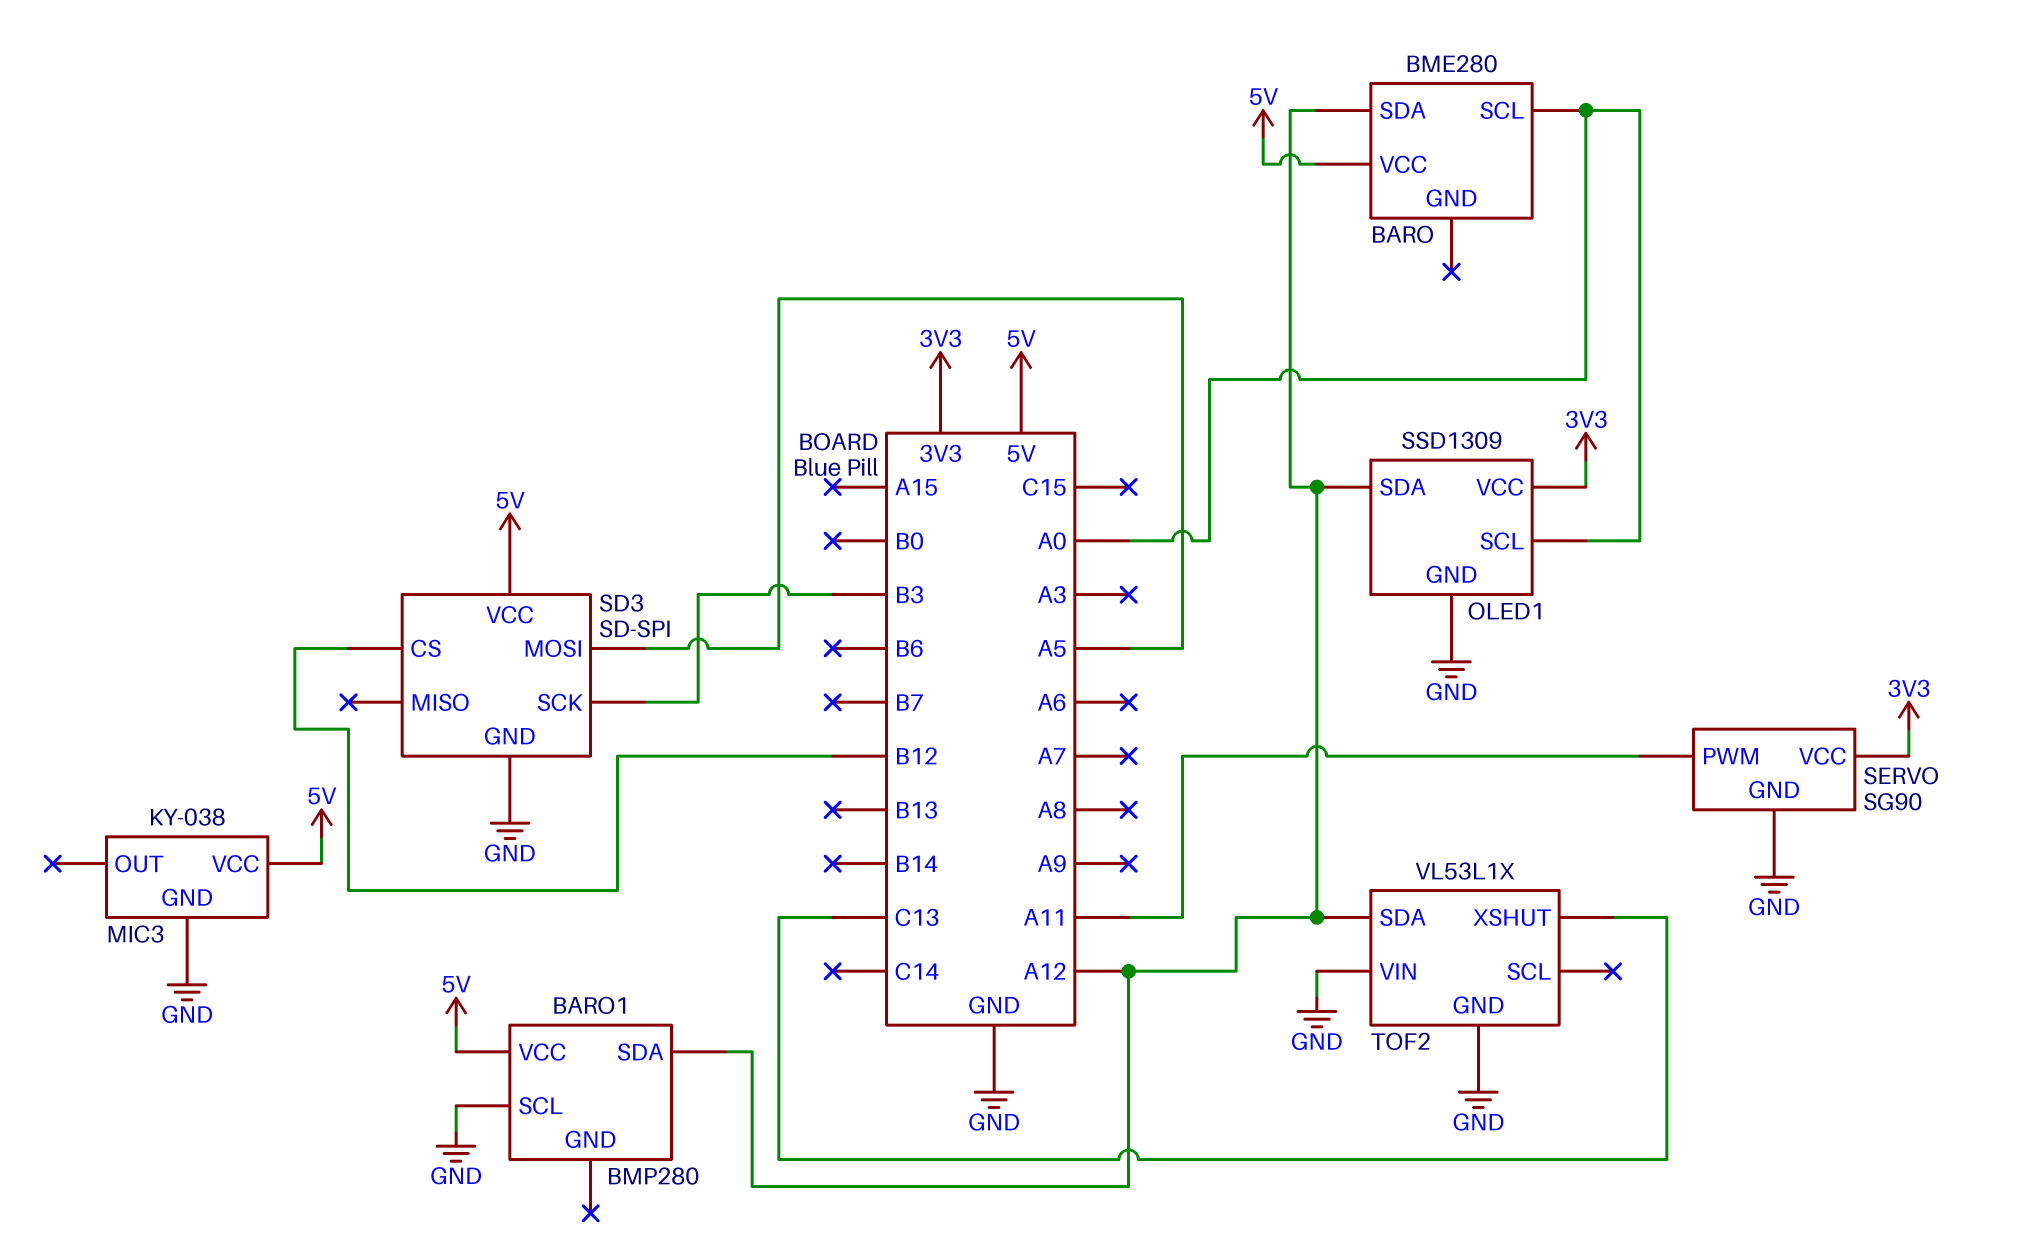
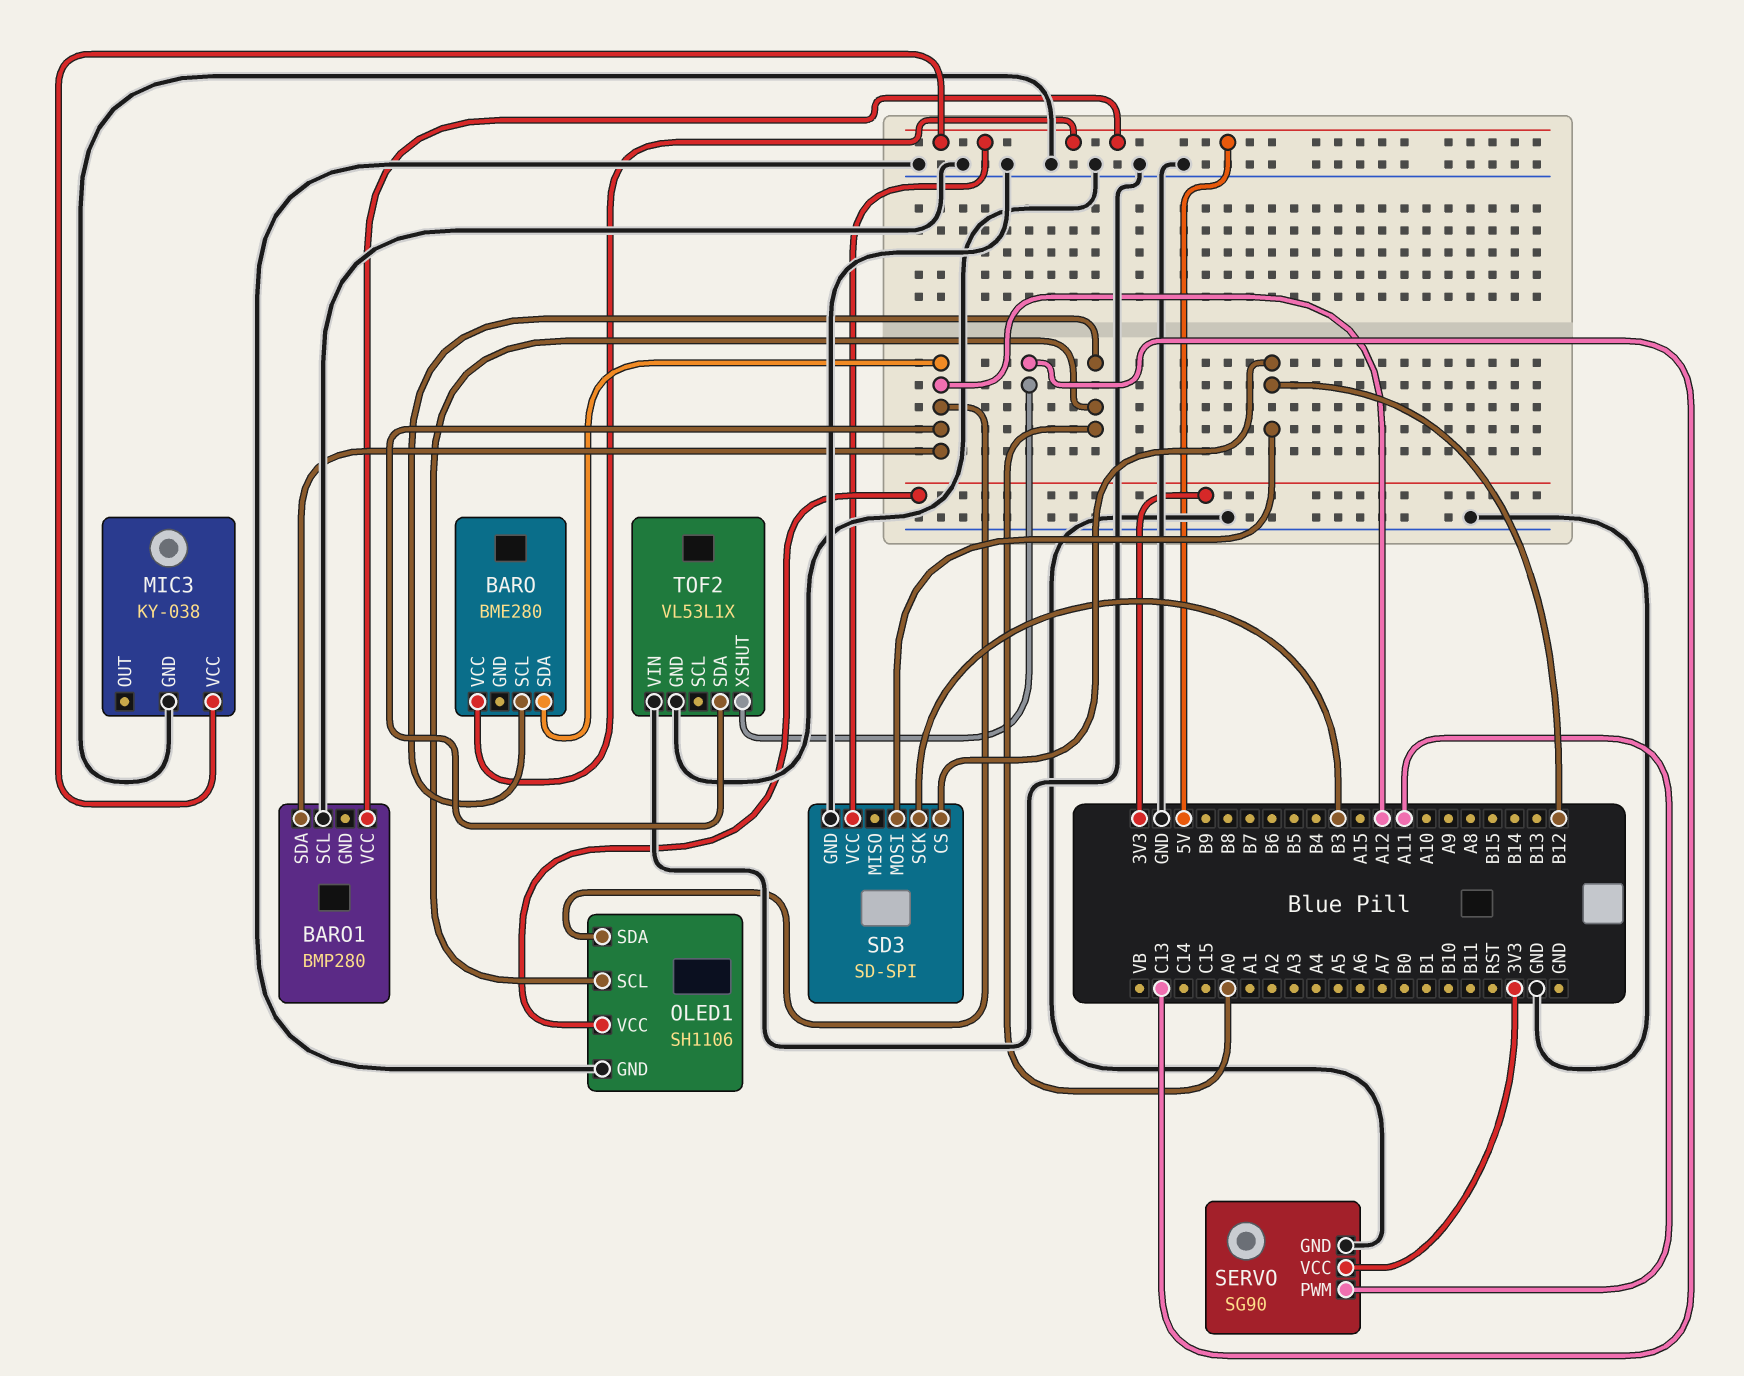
OLED1: SSD1309 -> SH1106
SD3 pin MOSI: A5 -> B12

